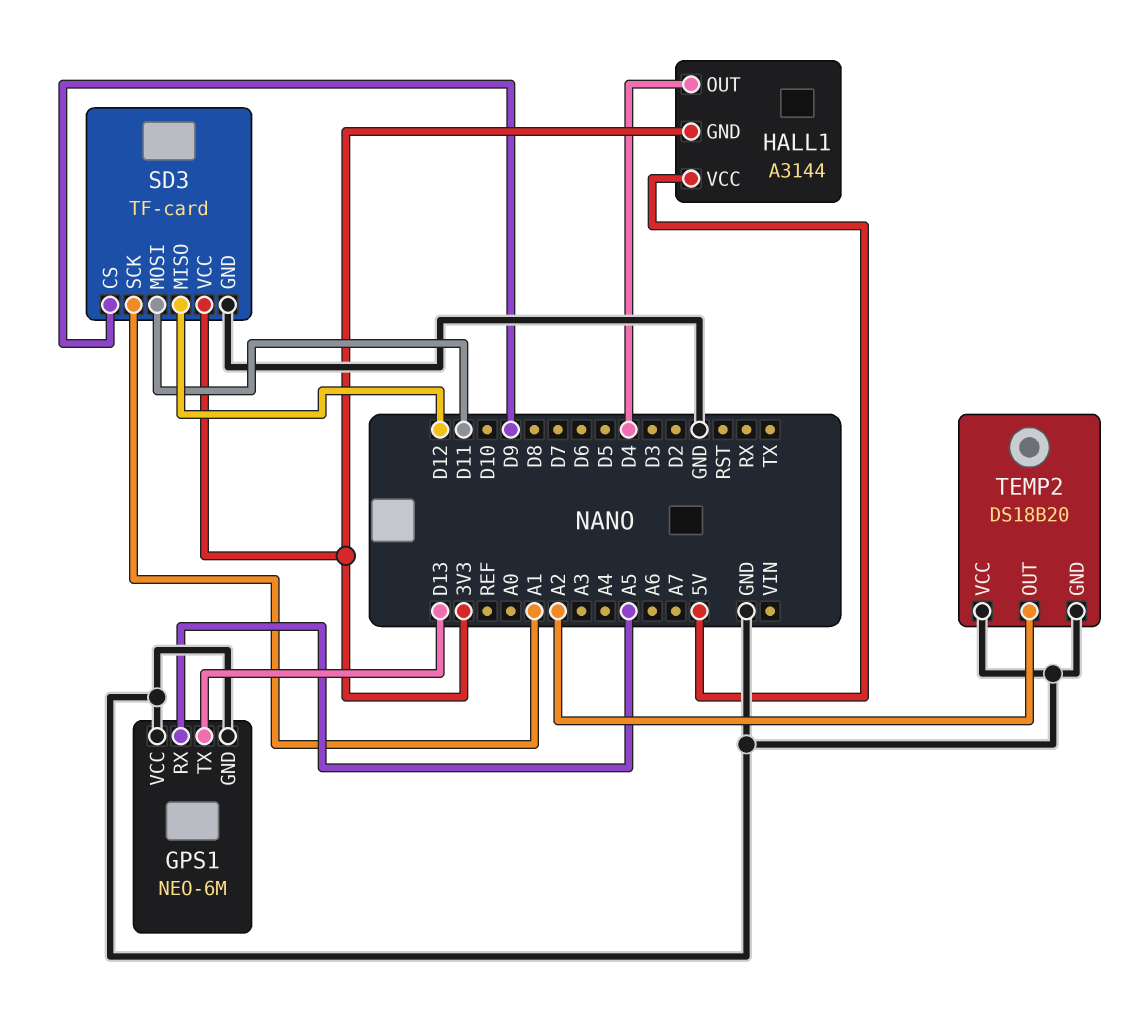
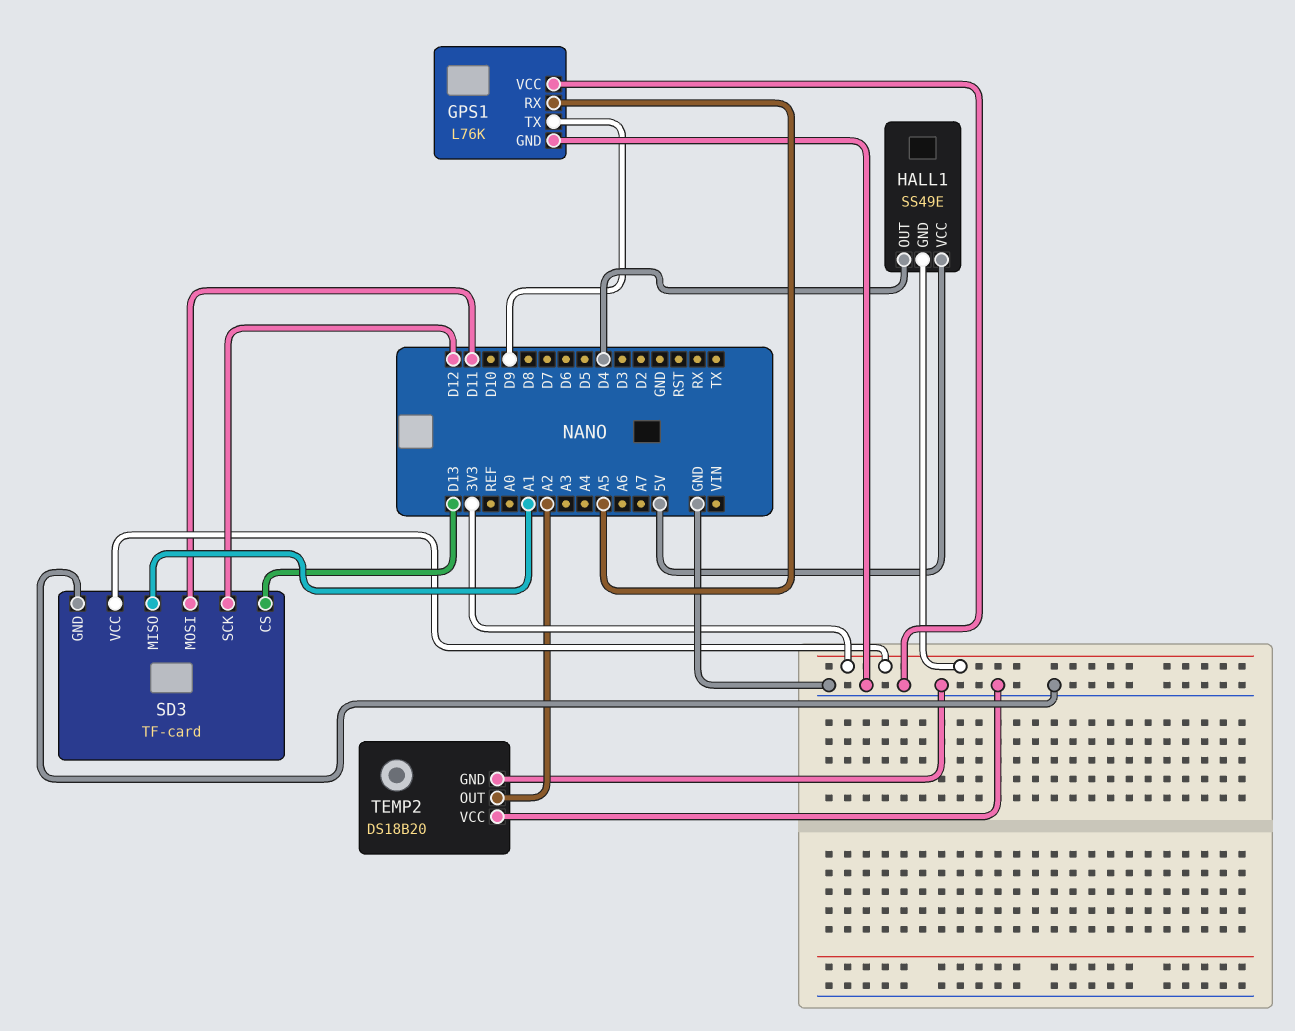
GPS1: NEO-6M -> L76K
GPS1 pin TX: D13 -> D9
HALL1: A3144 -> SS49E
SD3 pin CS: D9 -> D13
SD3 pin MISO: D12 -> A1
SD3 pin SCK: A1 -> D12

